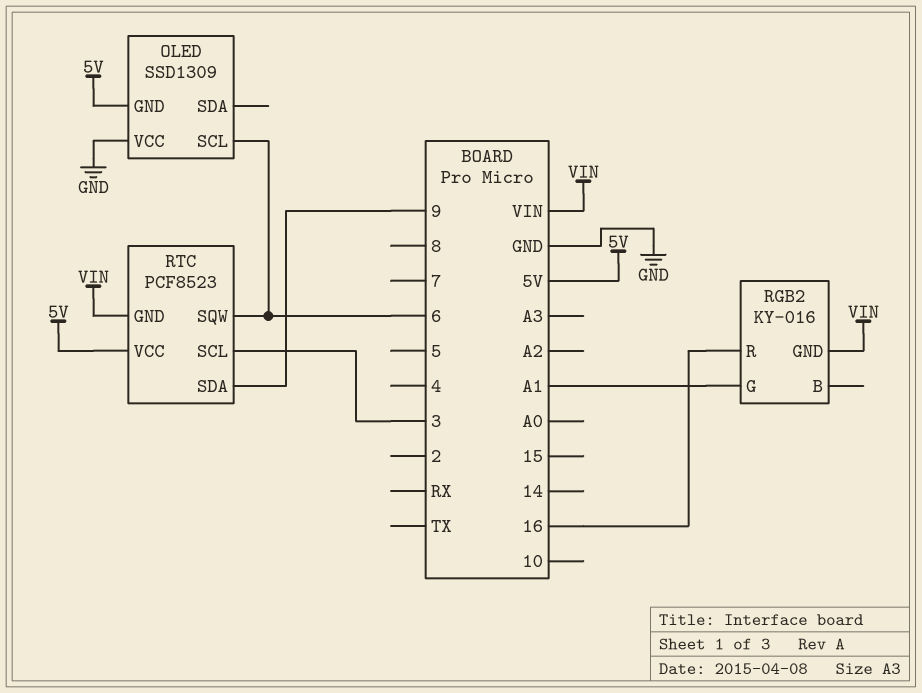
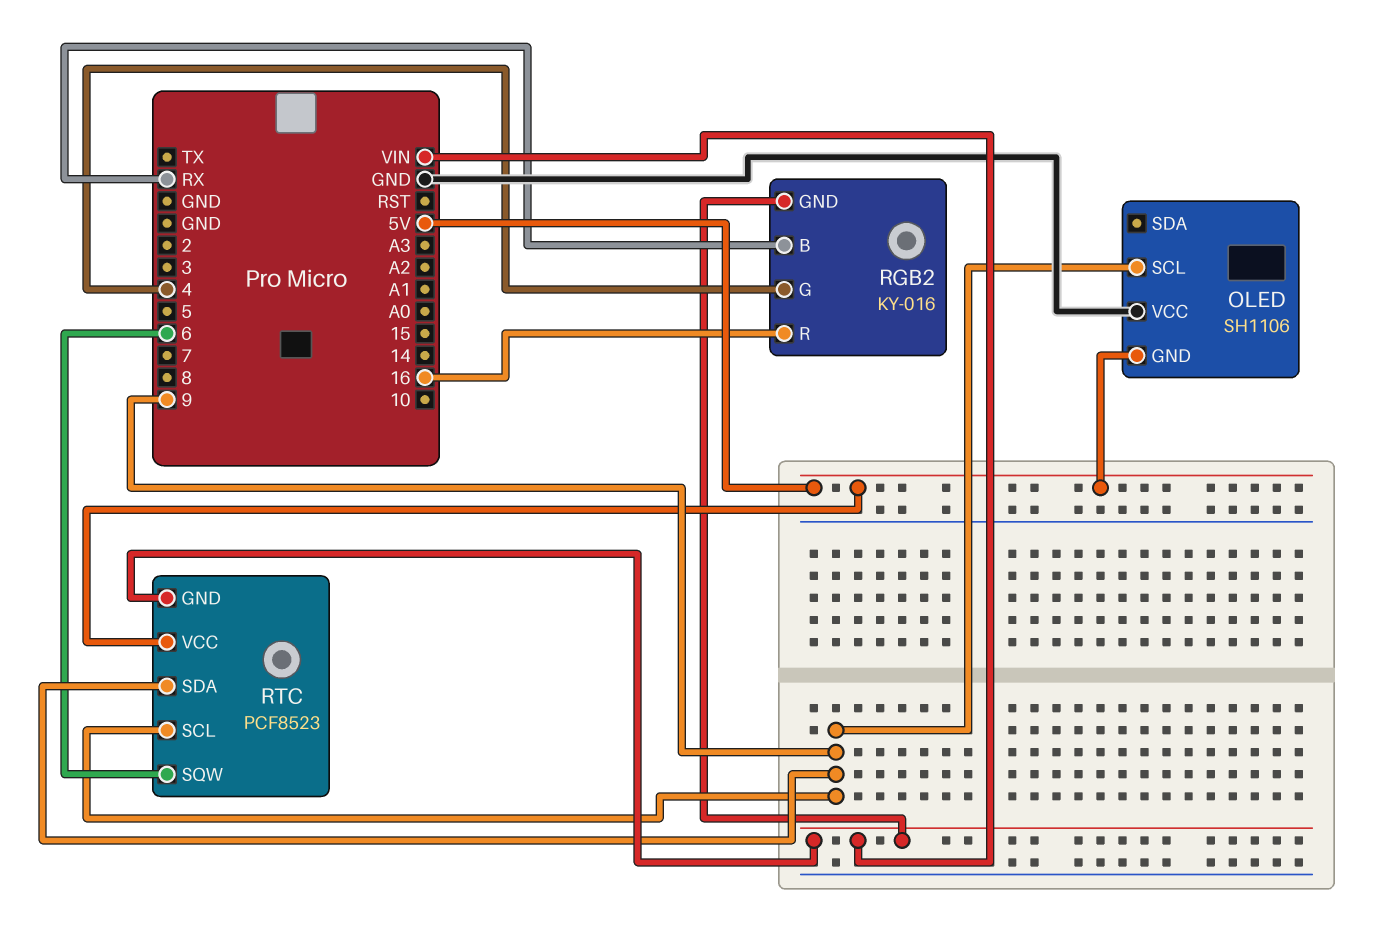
OLED: SSD1309 -> SH1106
OLED pin SCL: 6 -> 9
RGB2 pin B: none -> RX
RGB2 pin G: A1 -> 4
RTC pin SCL: 3 -> 9

